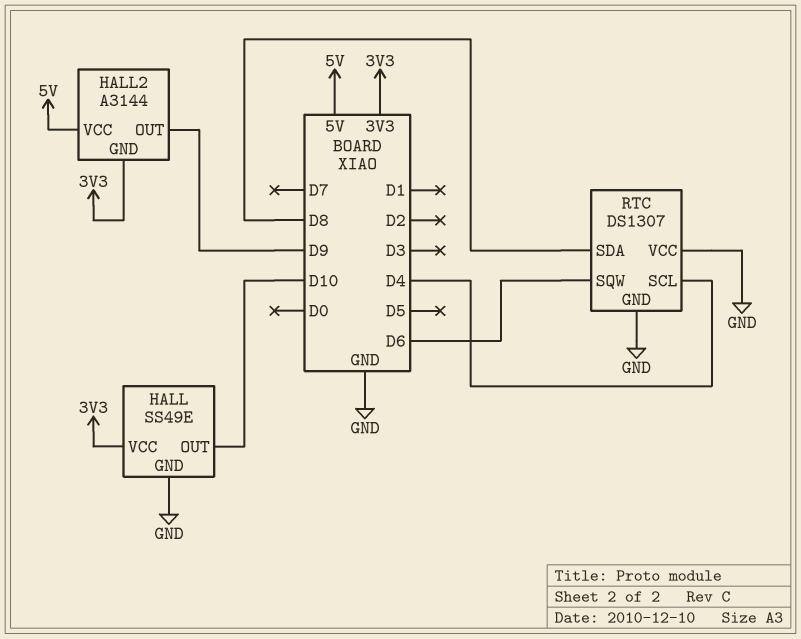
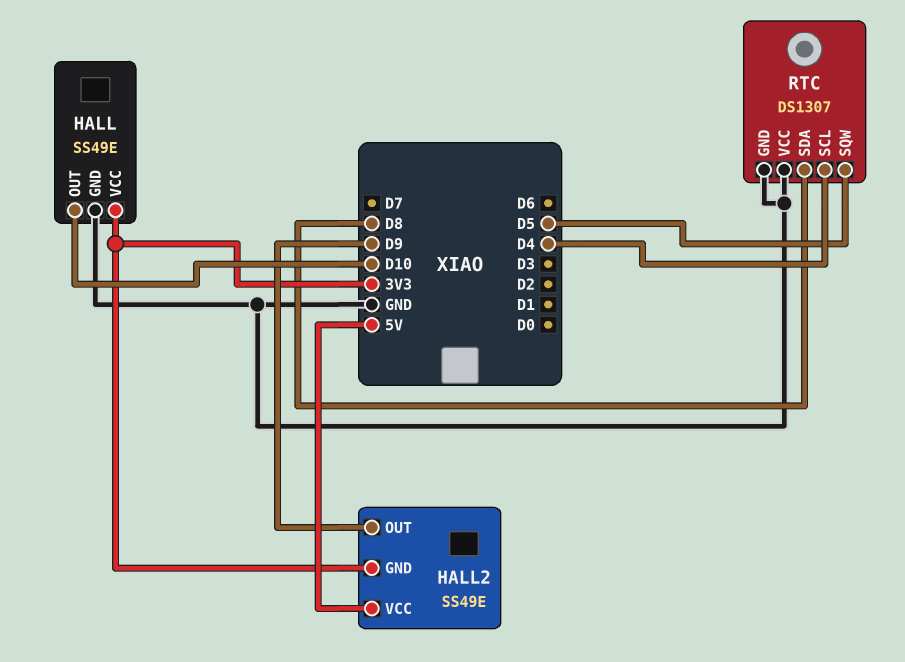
HALL2: A3144 -> SS49E
RTC pin SQW: D6 -> D5

